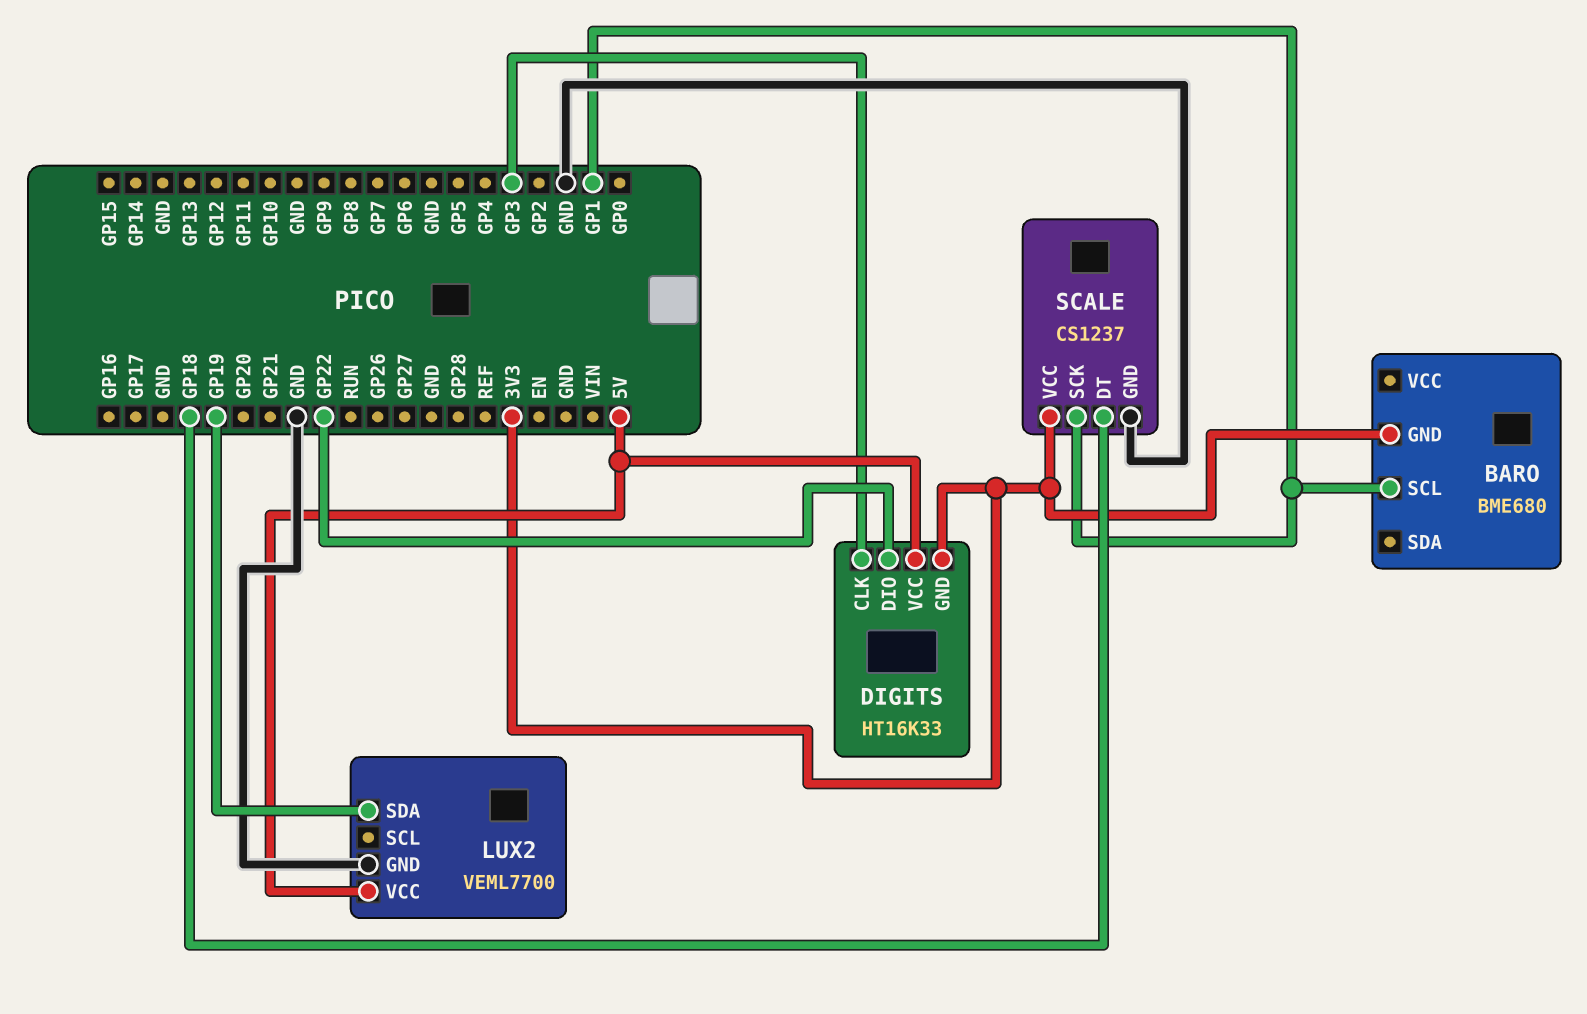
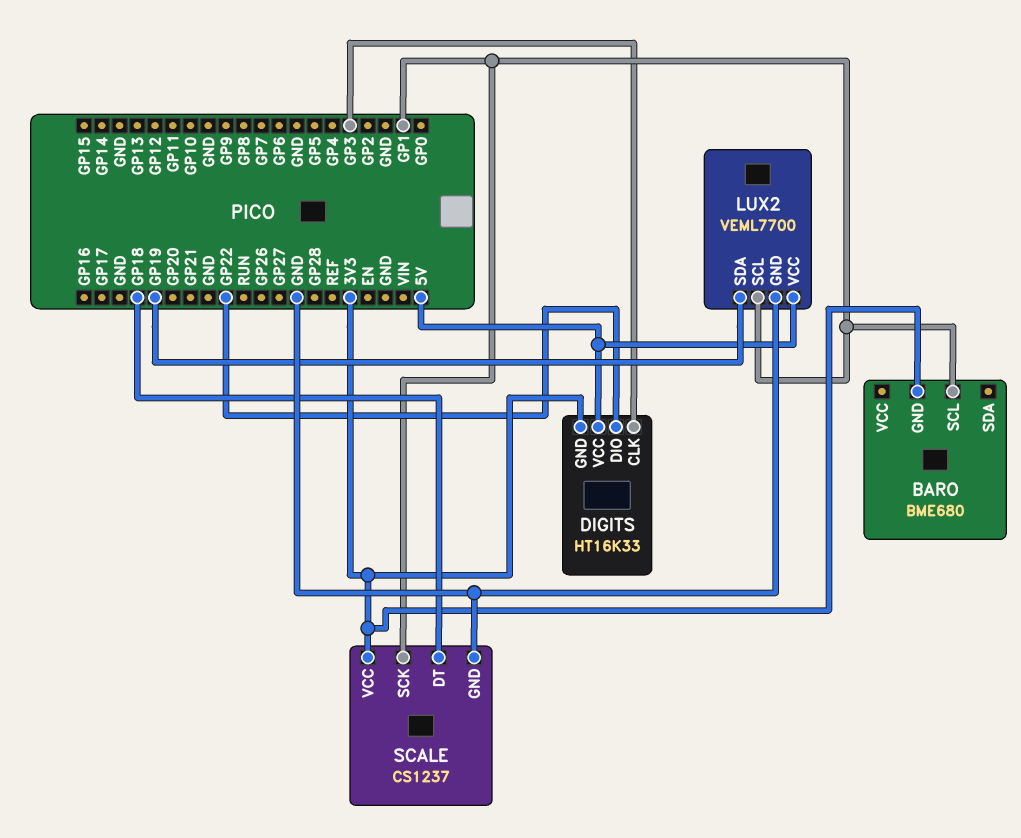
LUX2 pin SCL: none -> GP1

